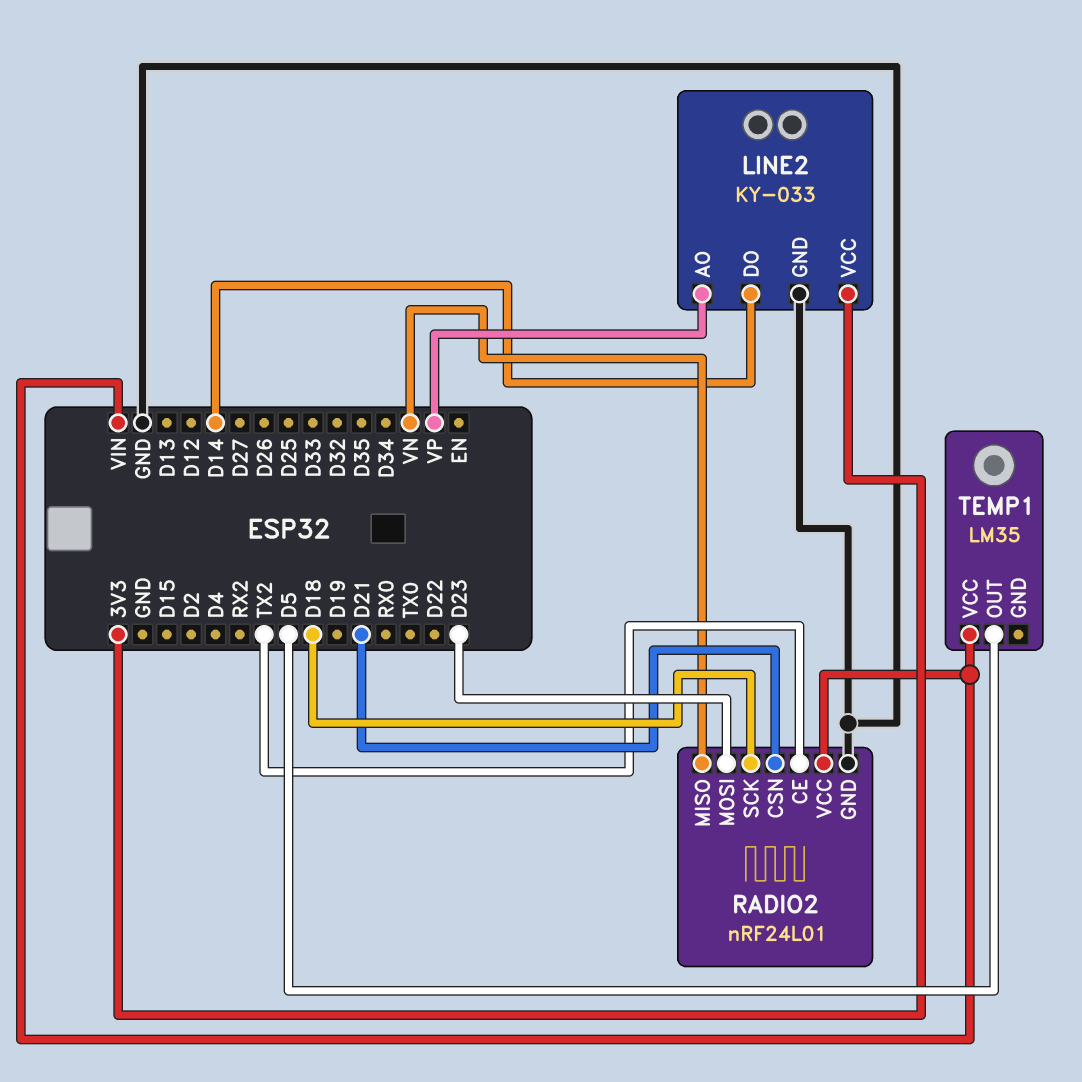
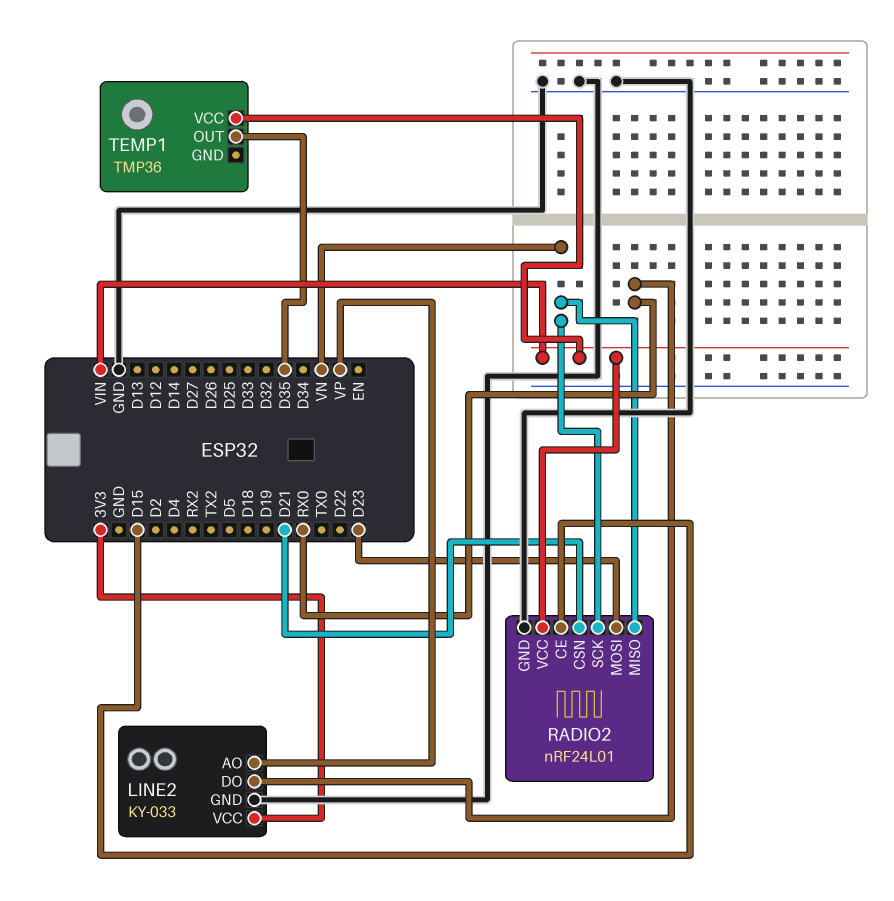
LINE2 pin DO: D14 -> RX0
RADIO2 pin CE: TX2 -> D15
RADIO2 pin SCK: D18 -> VN
TEMP1: LM35 -> TMP36
TEMP1 pin OUT: D5 -> D35

